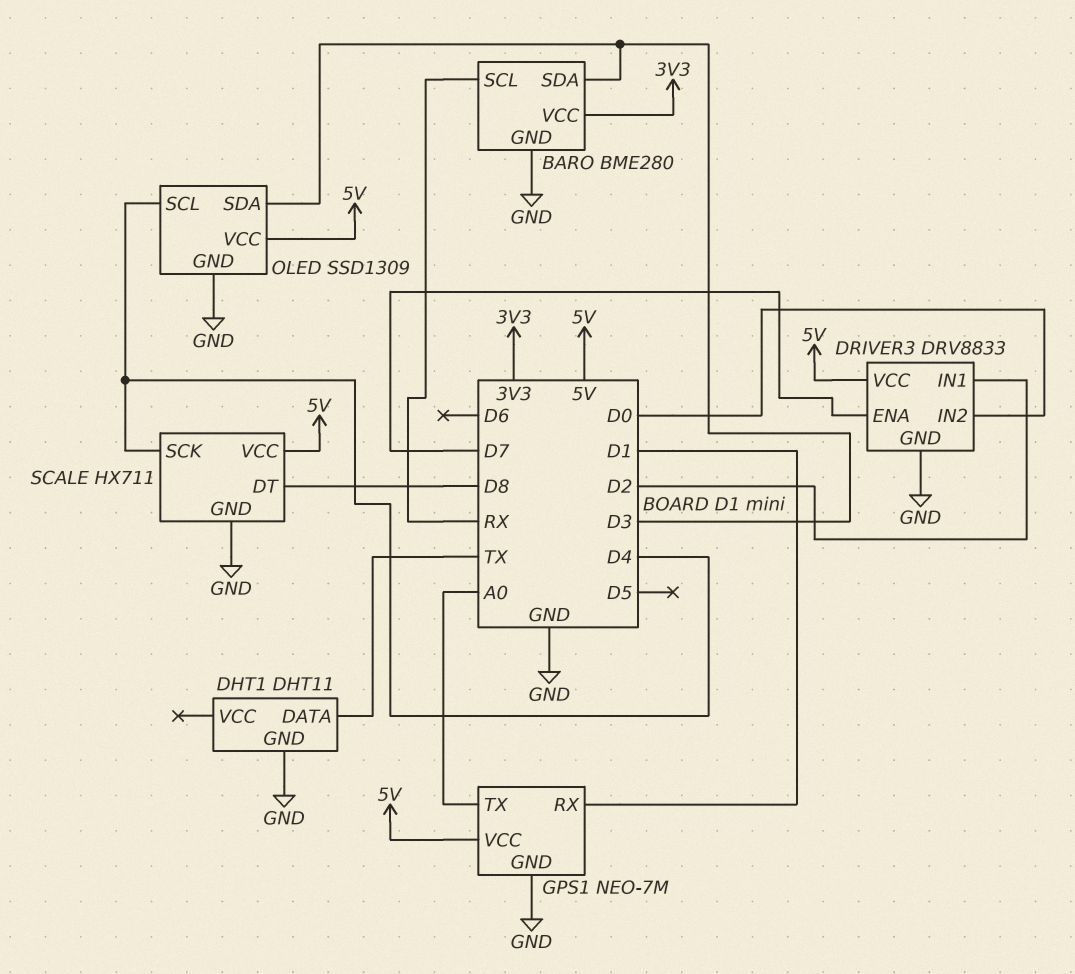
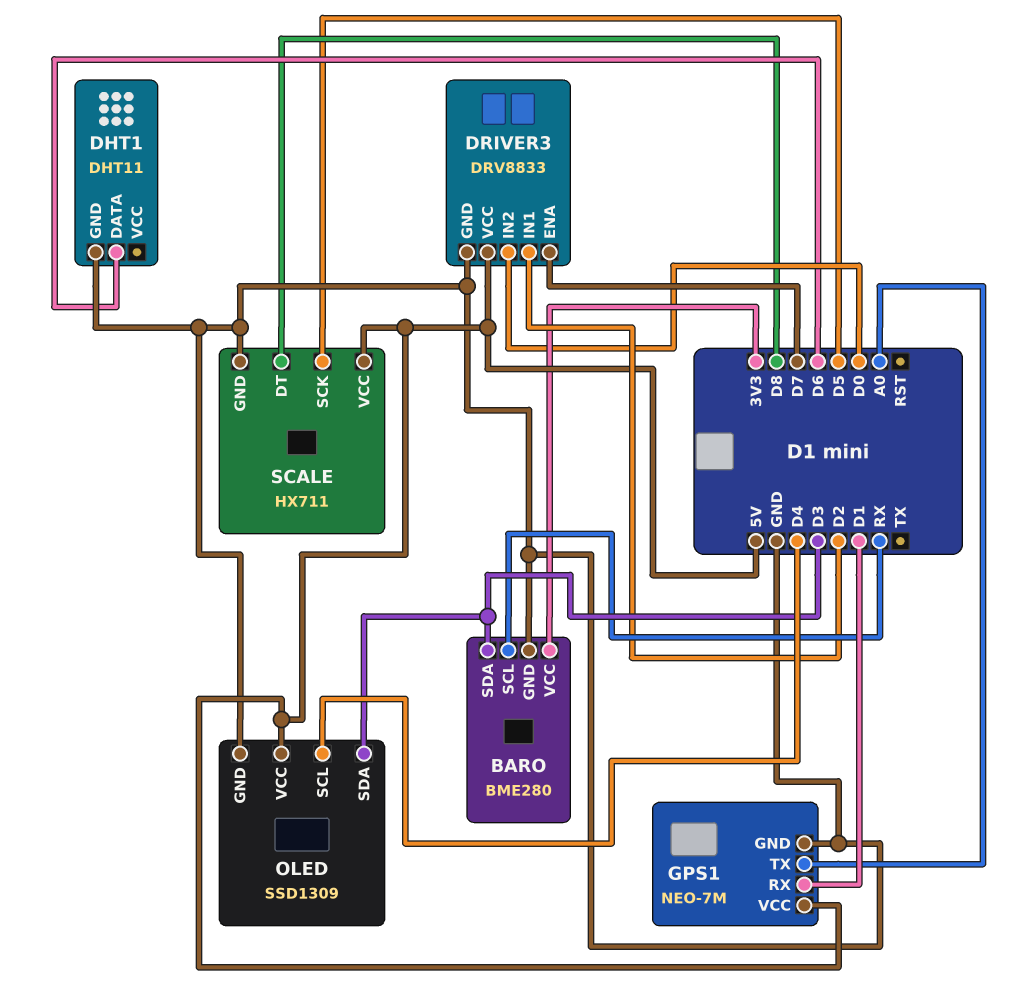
DHT1 pin DATA: TX -> D6
SCALE pin SCK: D4 -> D5

